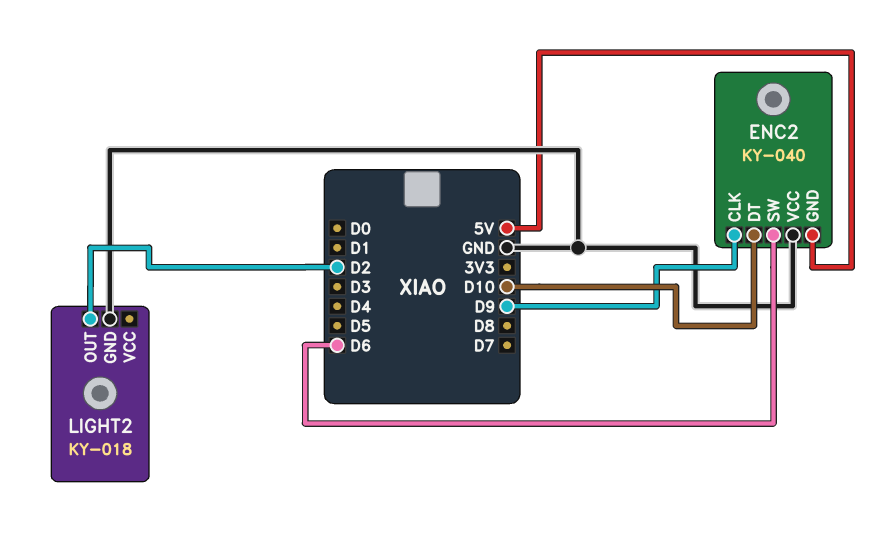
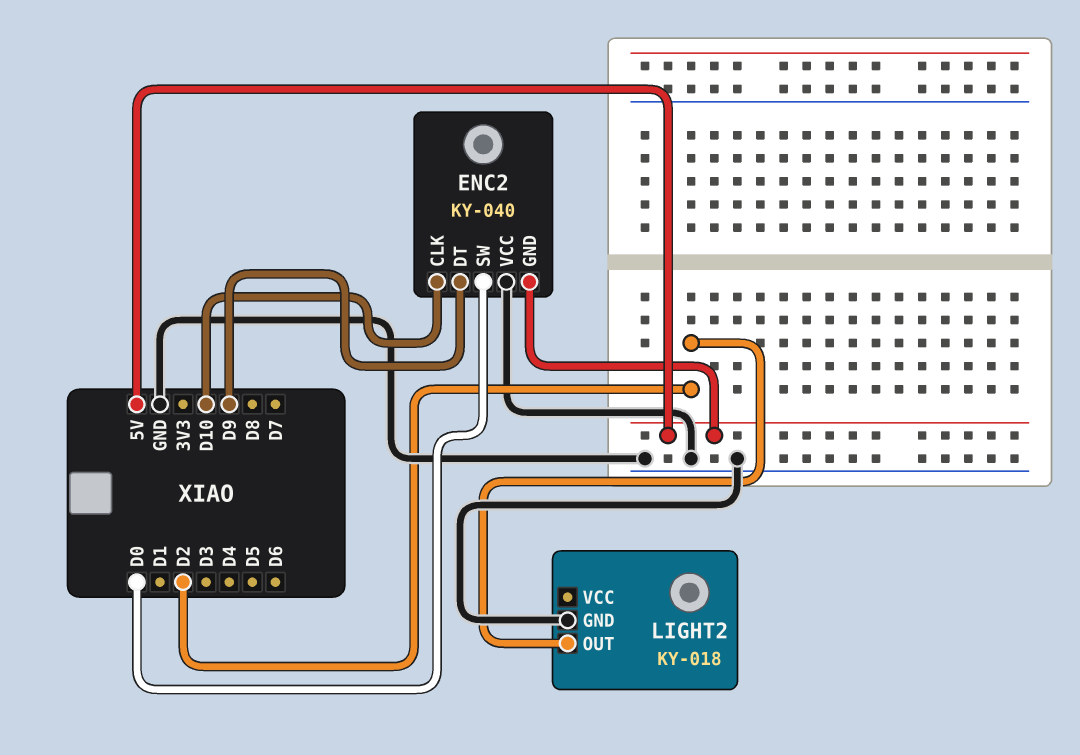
ENC2 pin CLK: D9 -> D10
ENC2 pin DT: D10 -> D9
ENC2 pin SW: D6 -> D0

